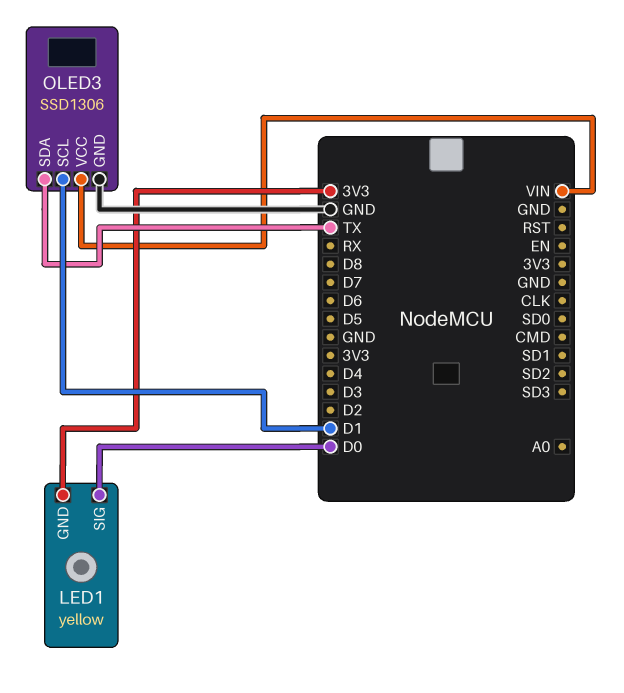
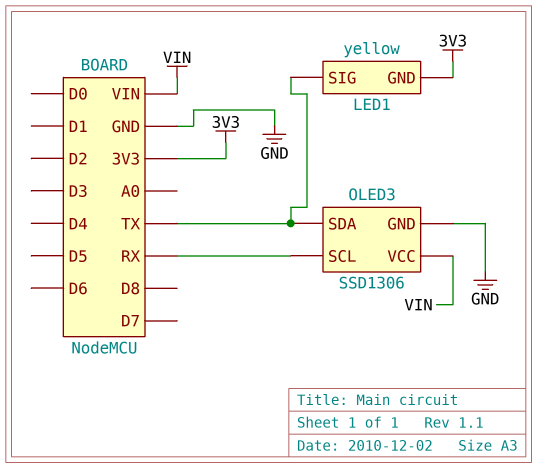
LED1 pin SIG: D0 -> TX
OLED3 pin SCL: D1 -> RX

